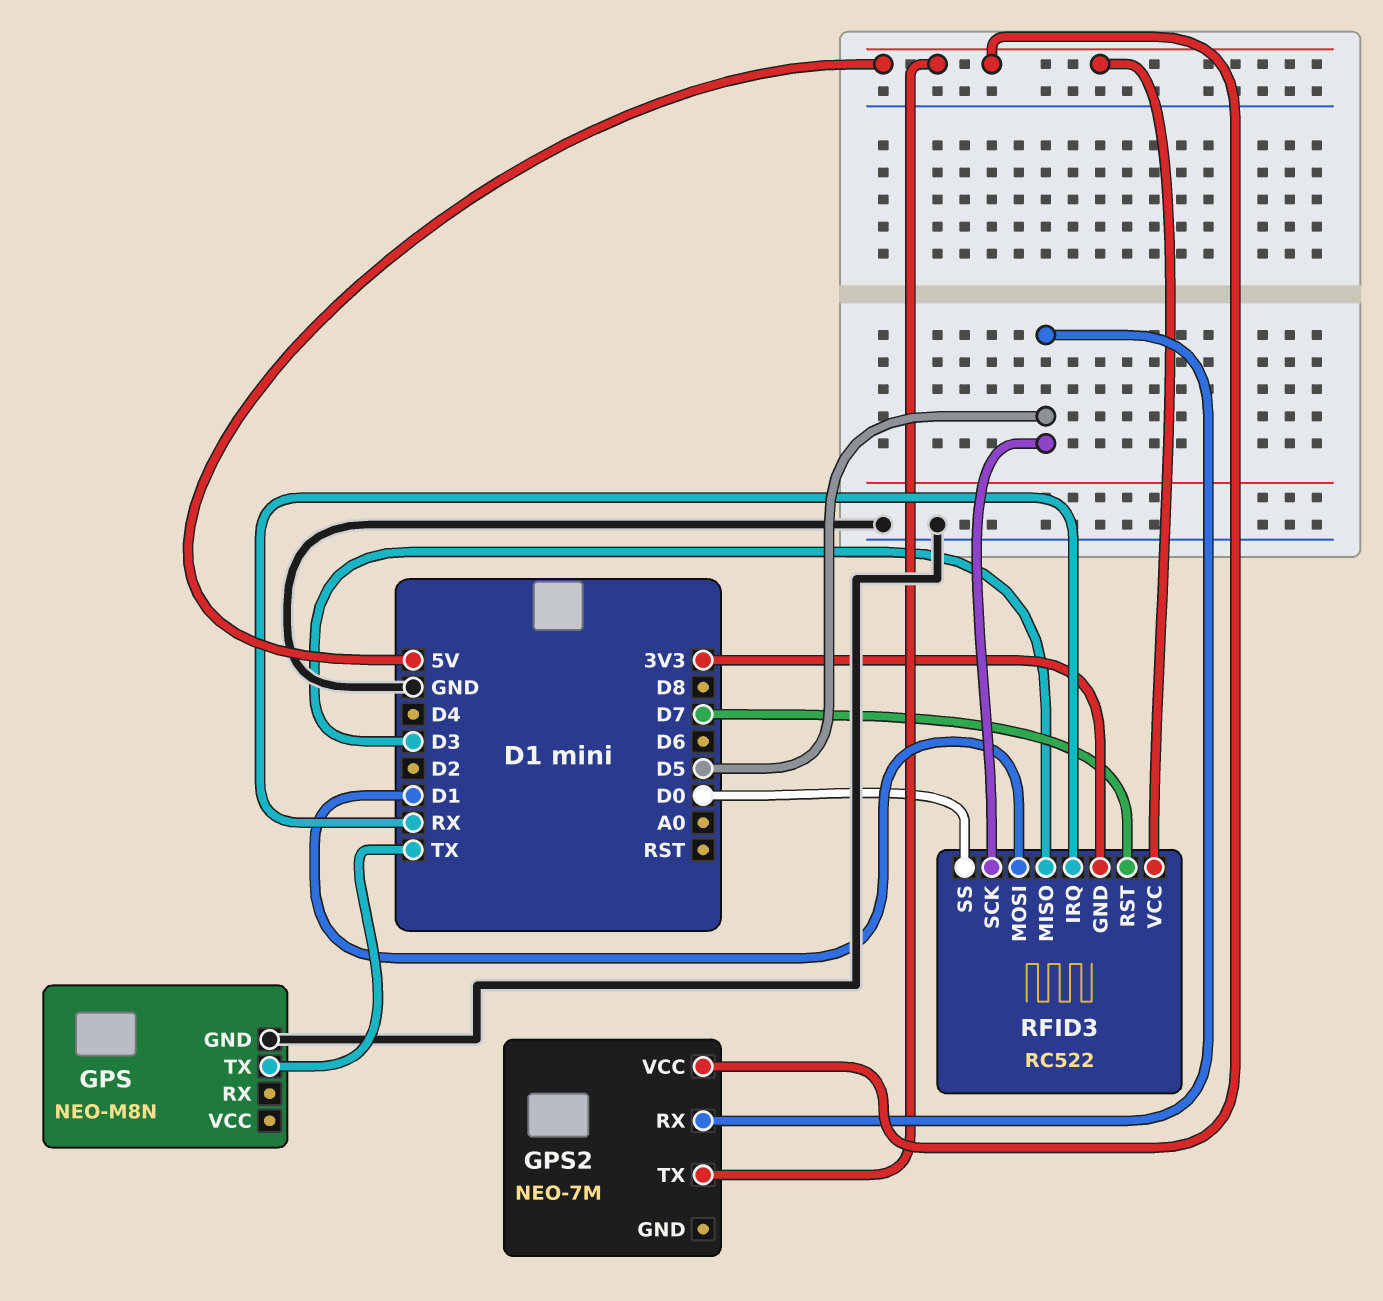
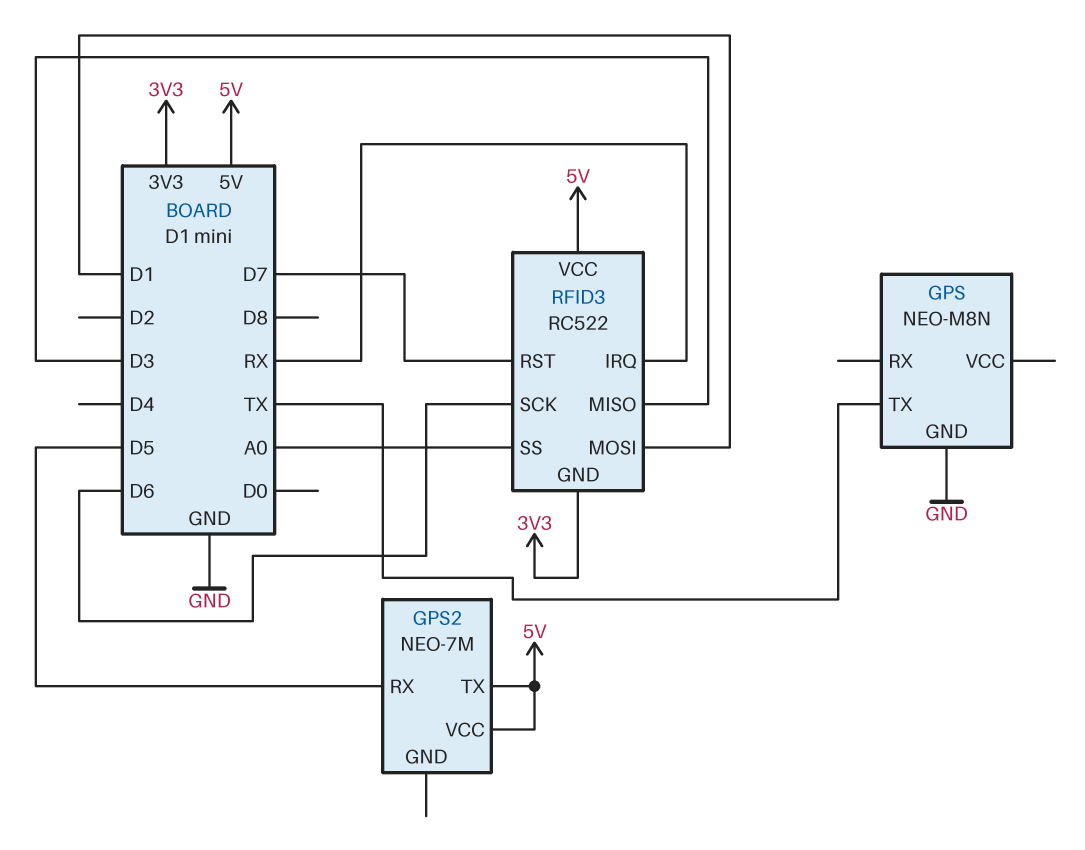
RFID3 pin SCK: D5 -> D6
RFID3 pin SS: D0 -> A0

